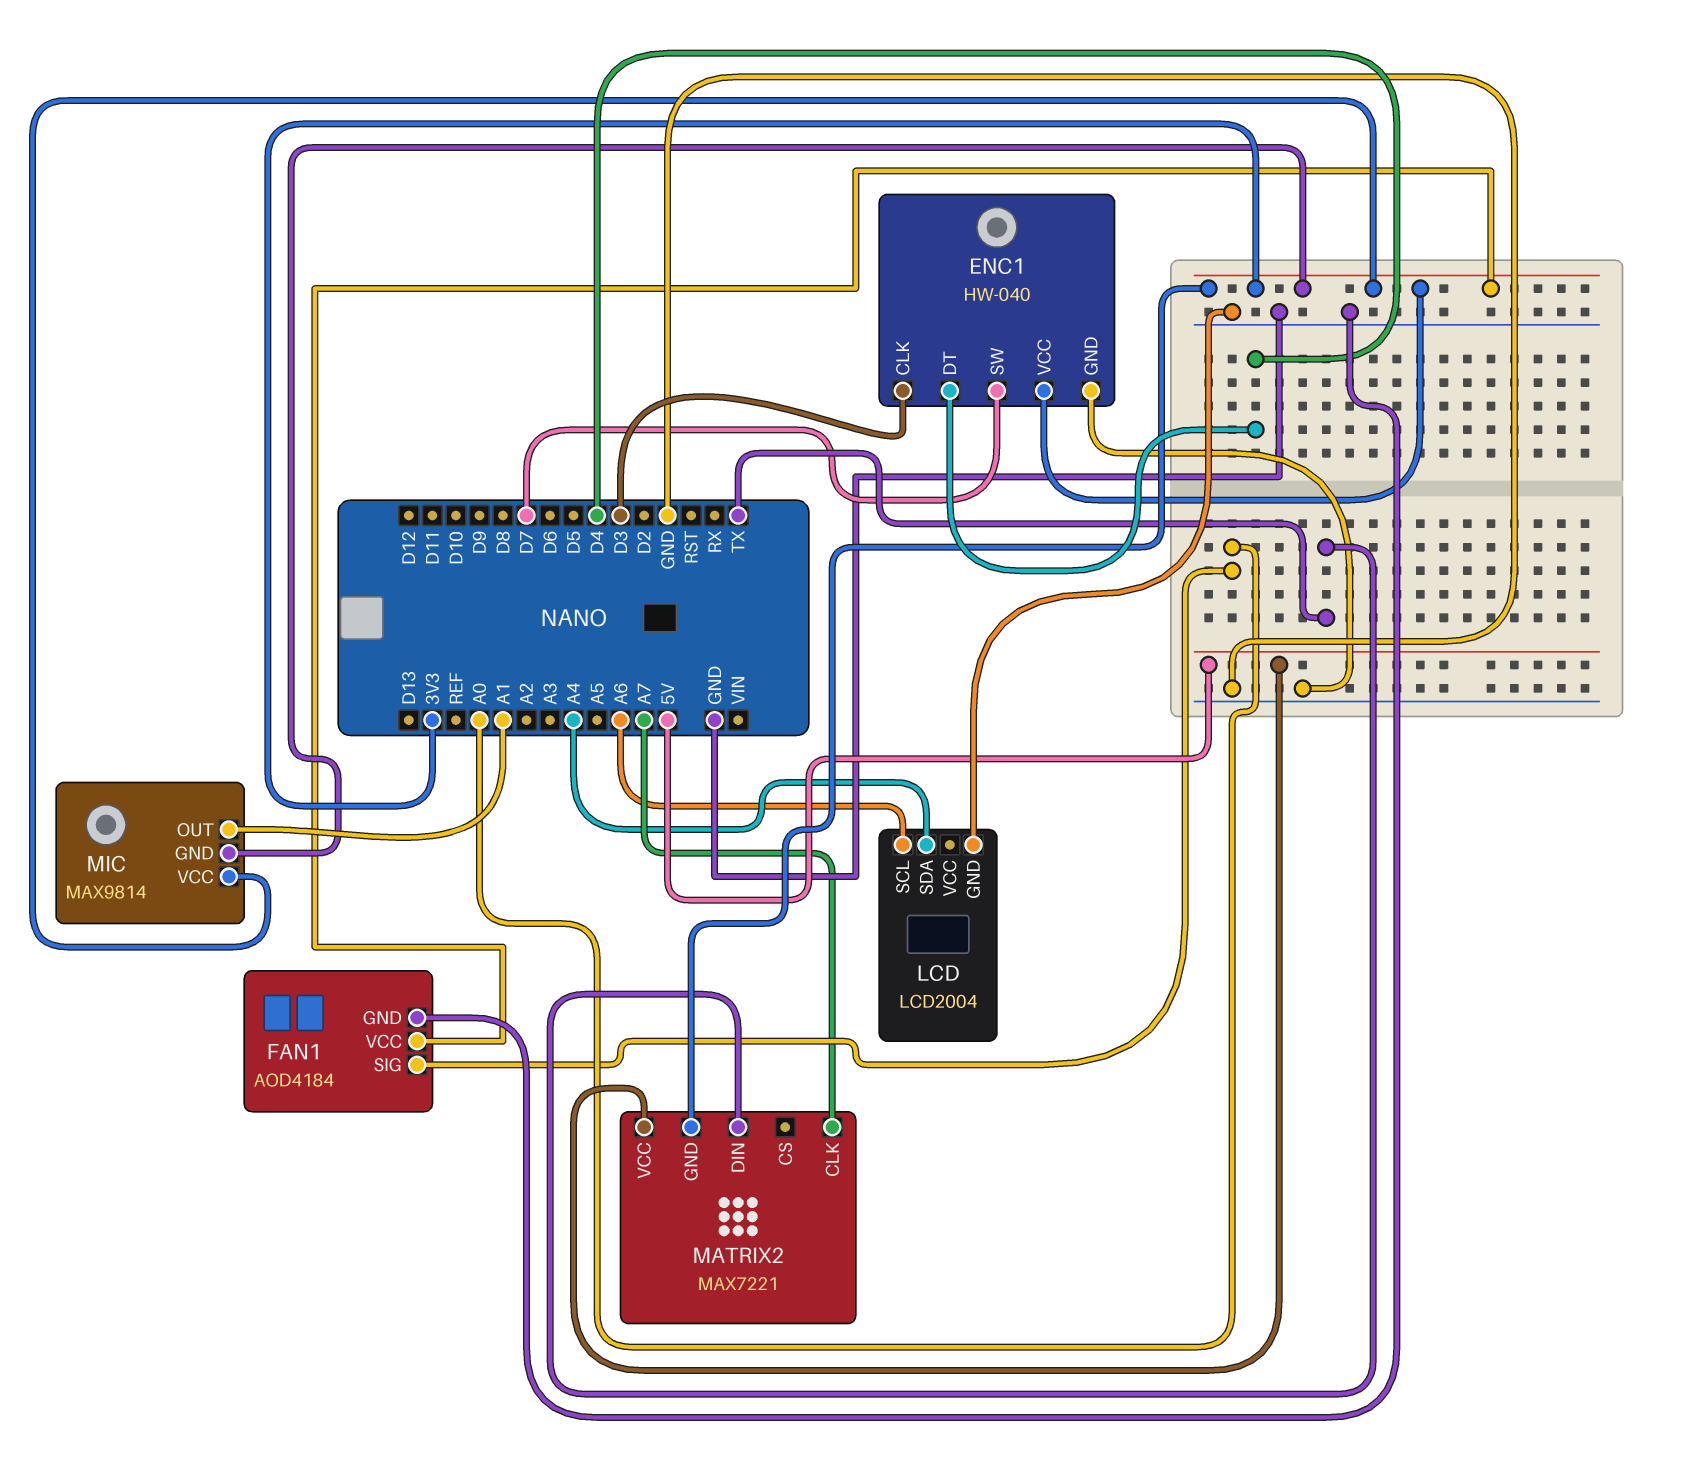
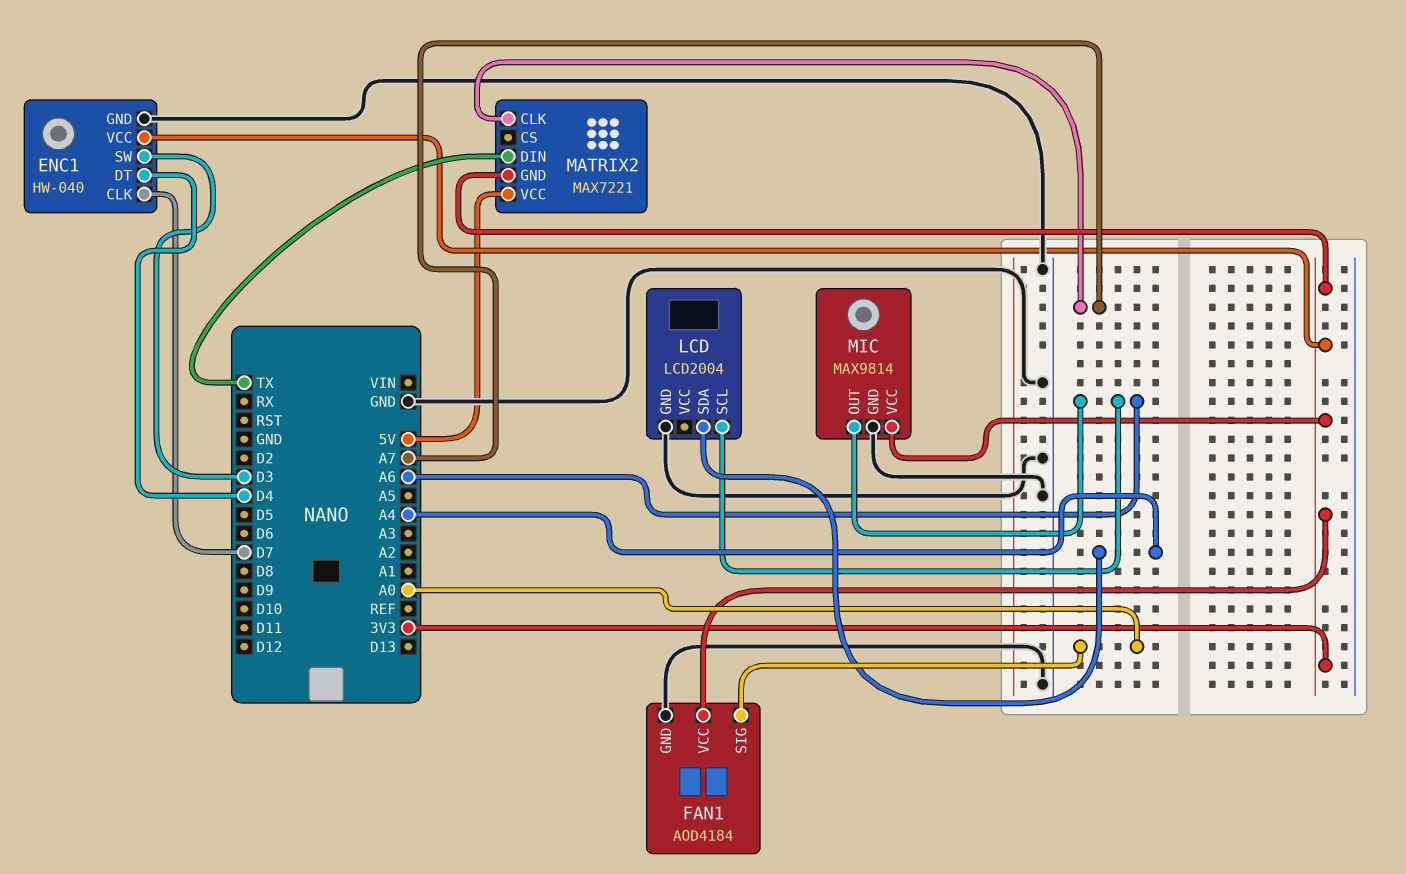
ENC1 pin CLK: D3 -> D7
ENC1 pin SW: D7 -> D3
MIC pin GND: 3V3 -> GND
MIC pin OUT: A1 -> A6

